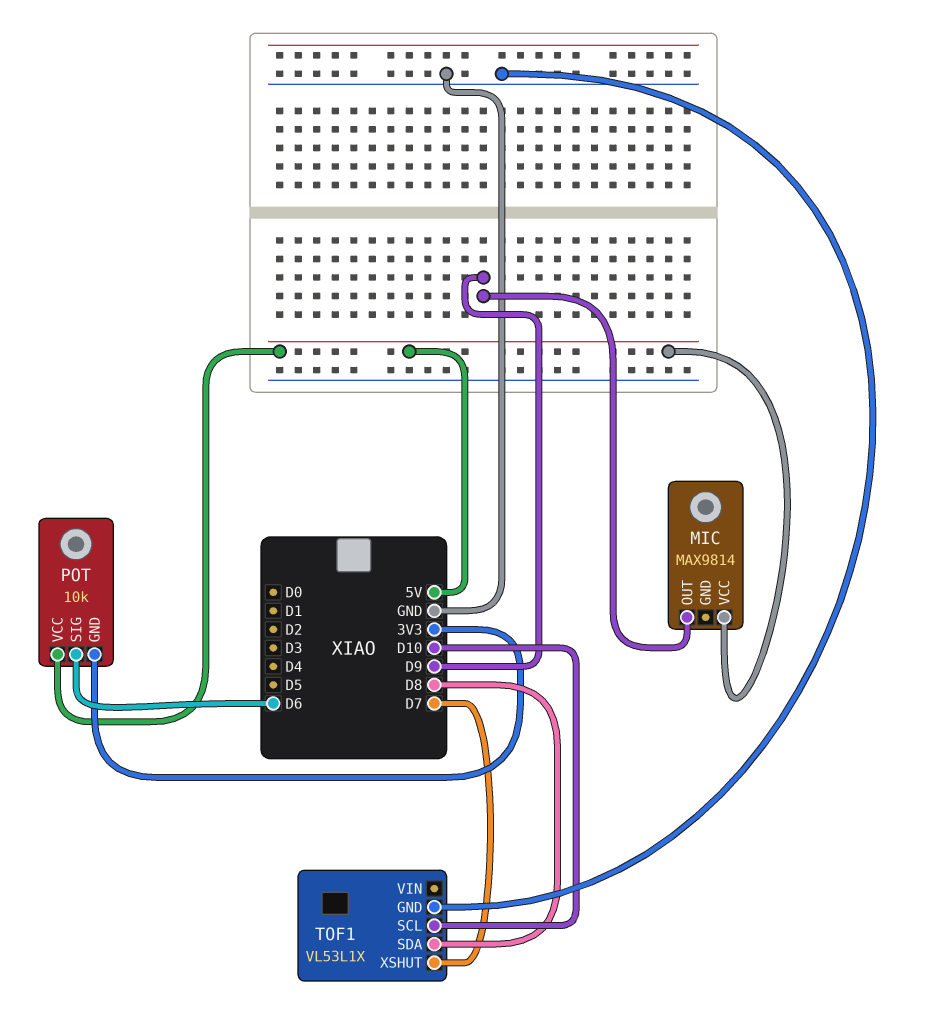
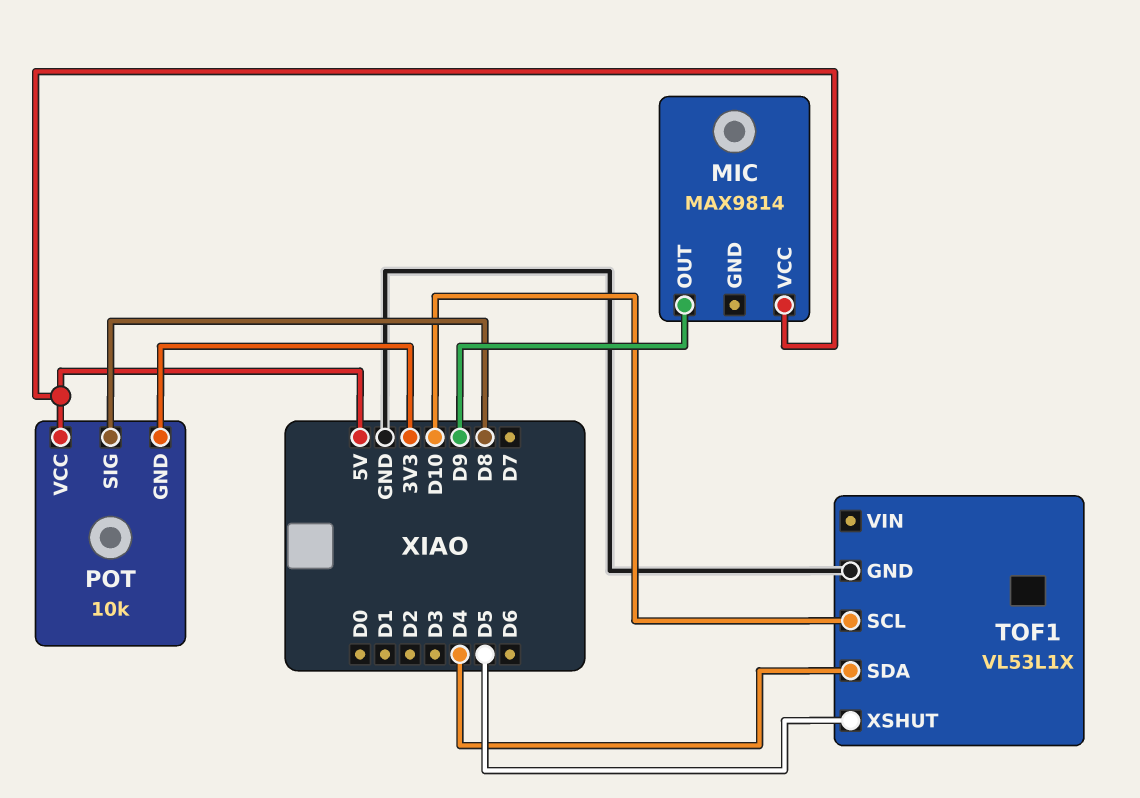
POT pin SIG: D6 -> D8
TOF1 pin SDA: D8 -> D4
TOF1 pin XSHUT: D7 -> D5

